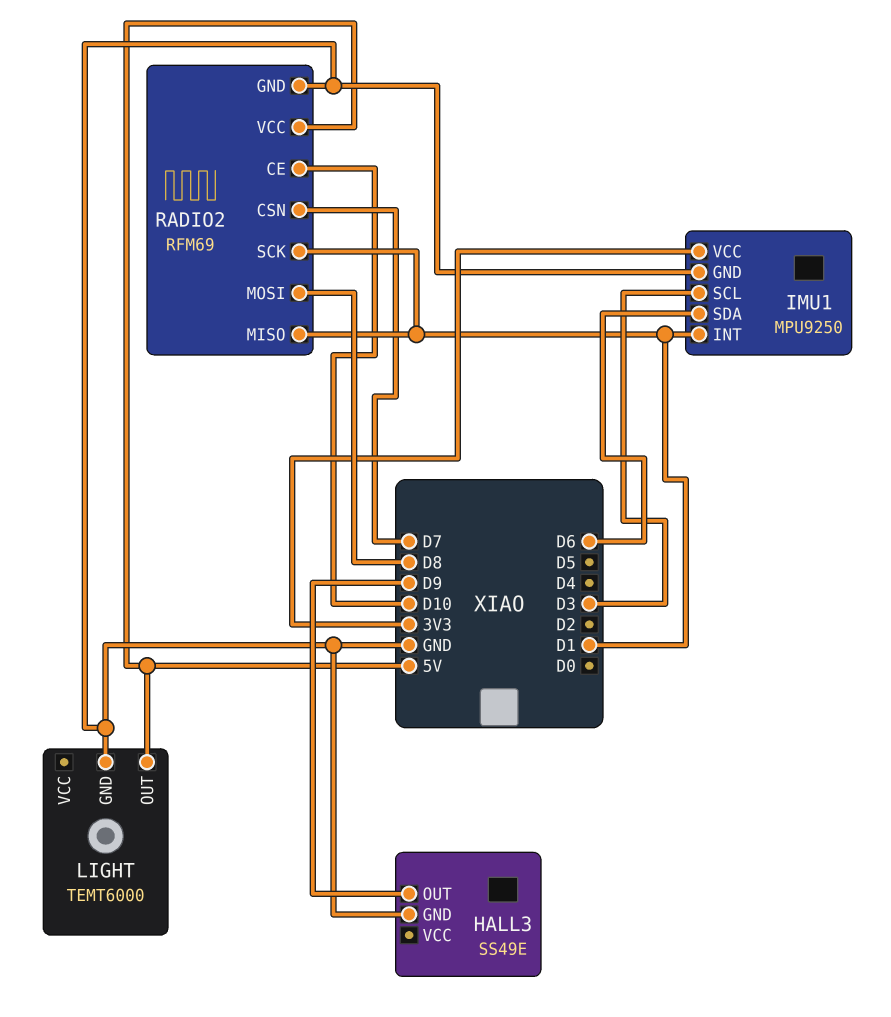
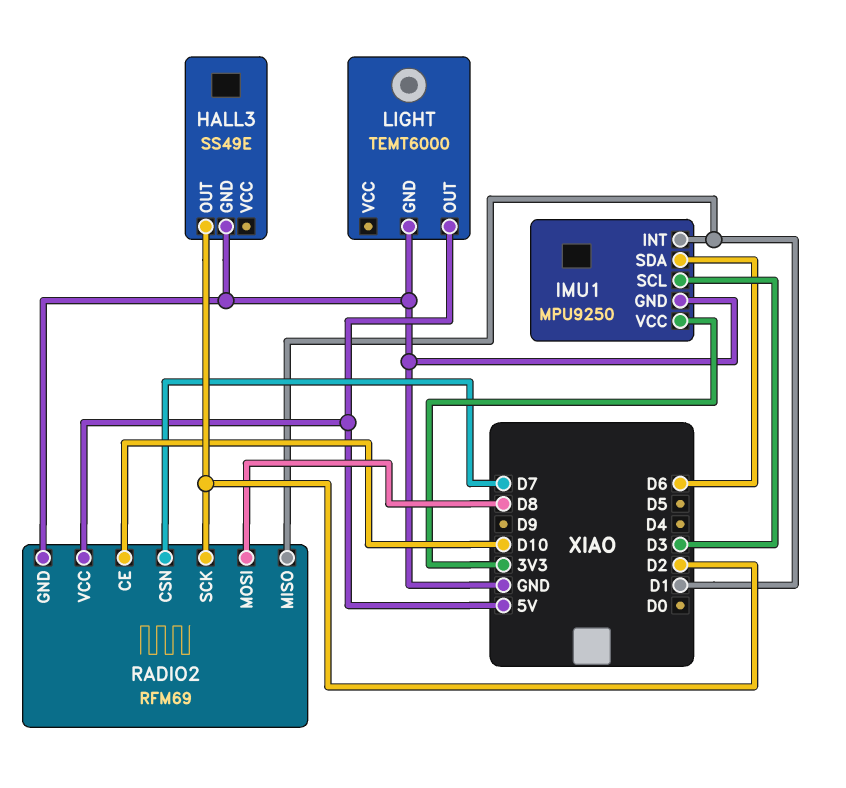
HALL3 pin OUT: D9 -> D2
RADIO2 pin SCK: D1 -> D2

